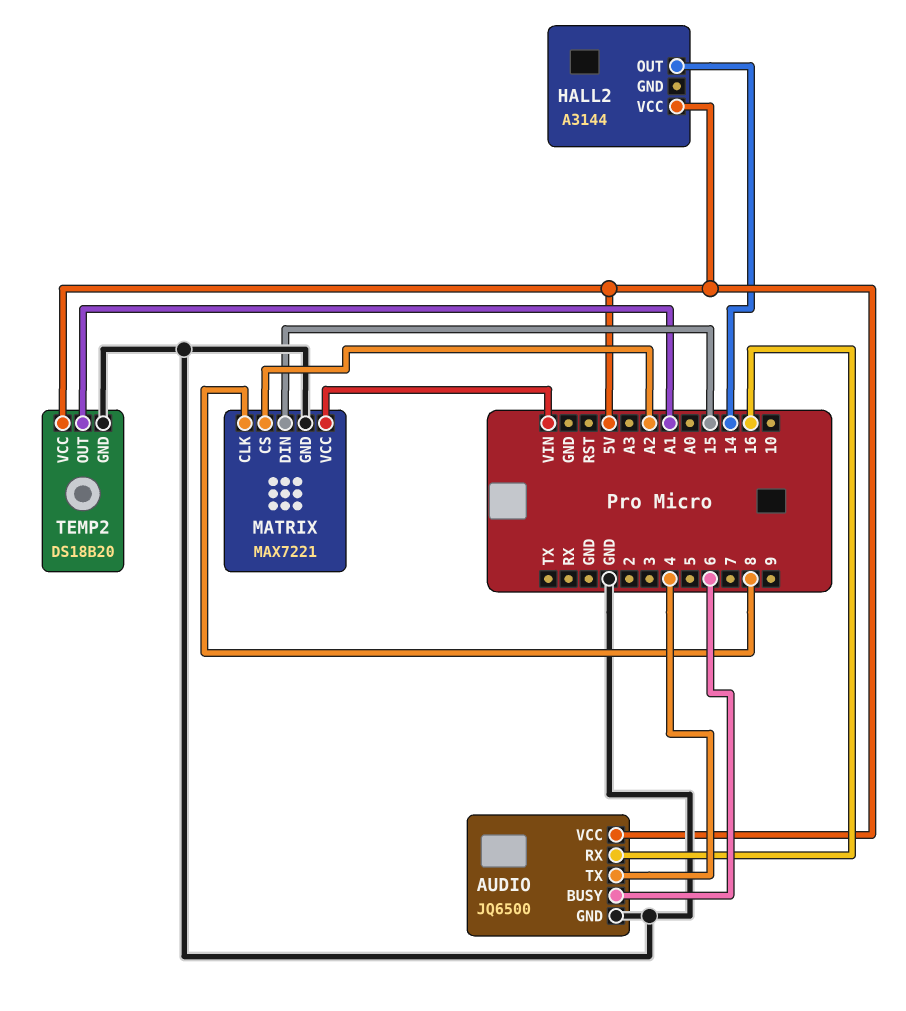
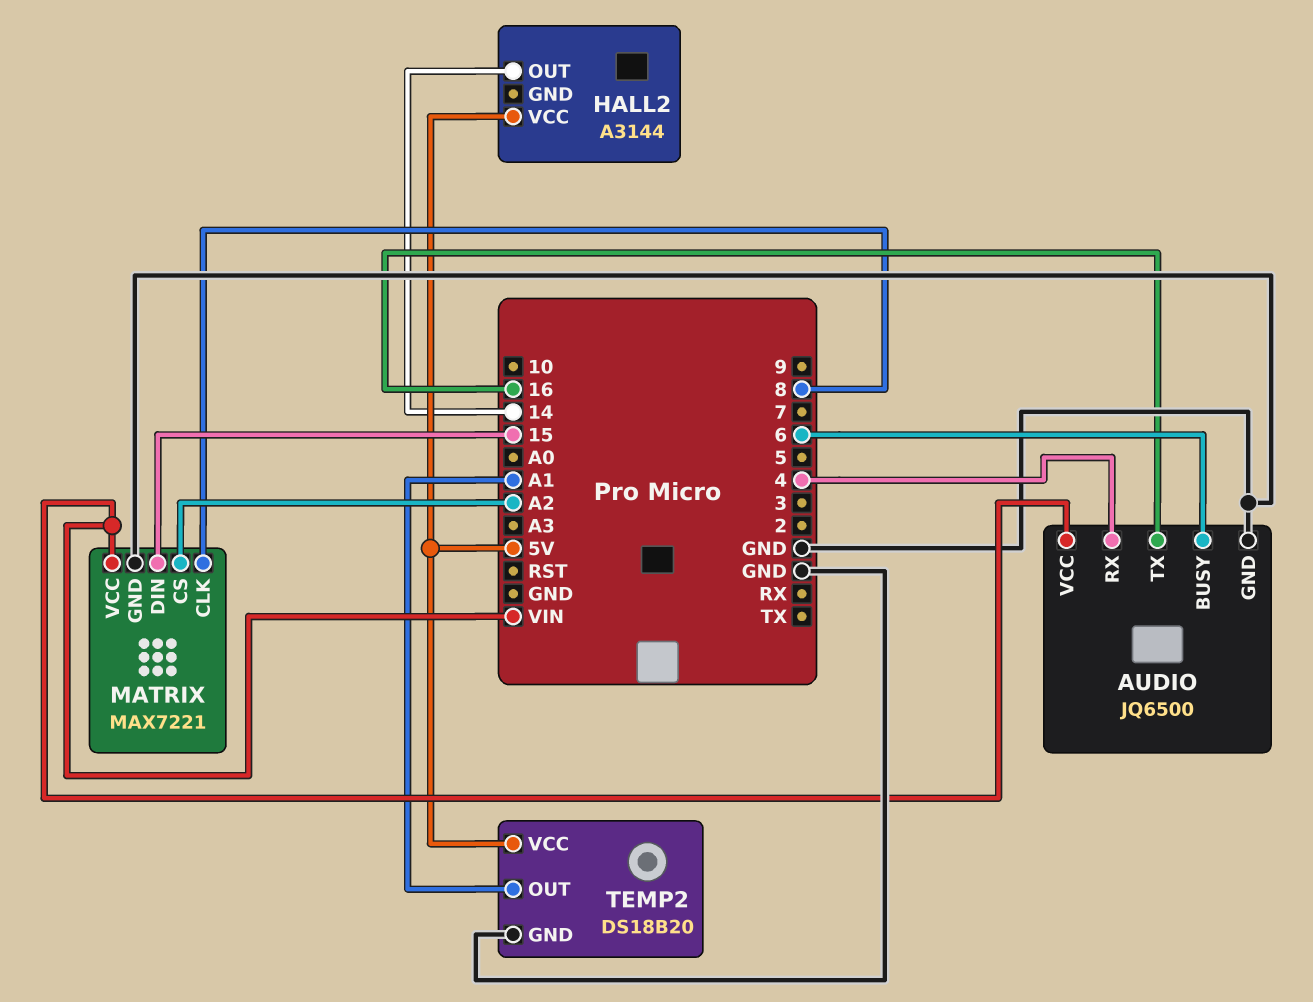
AUDIO pin RX: 16 -> 4
AUDIO pin TX: 4 -> 16
AUDIO pin VCC: 5V -> VIN

